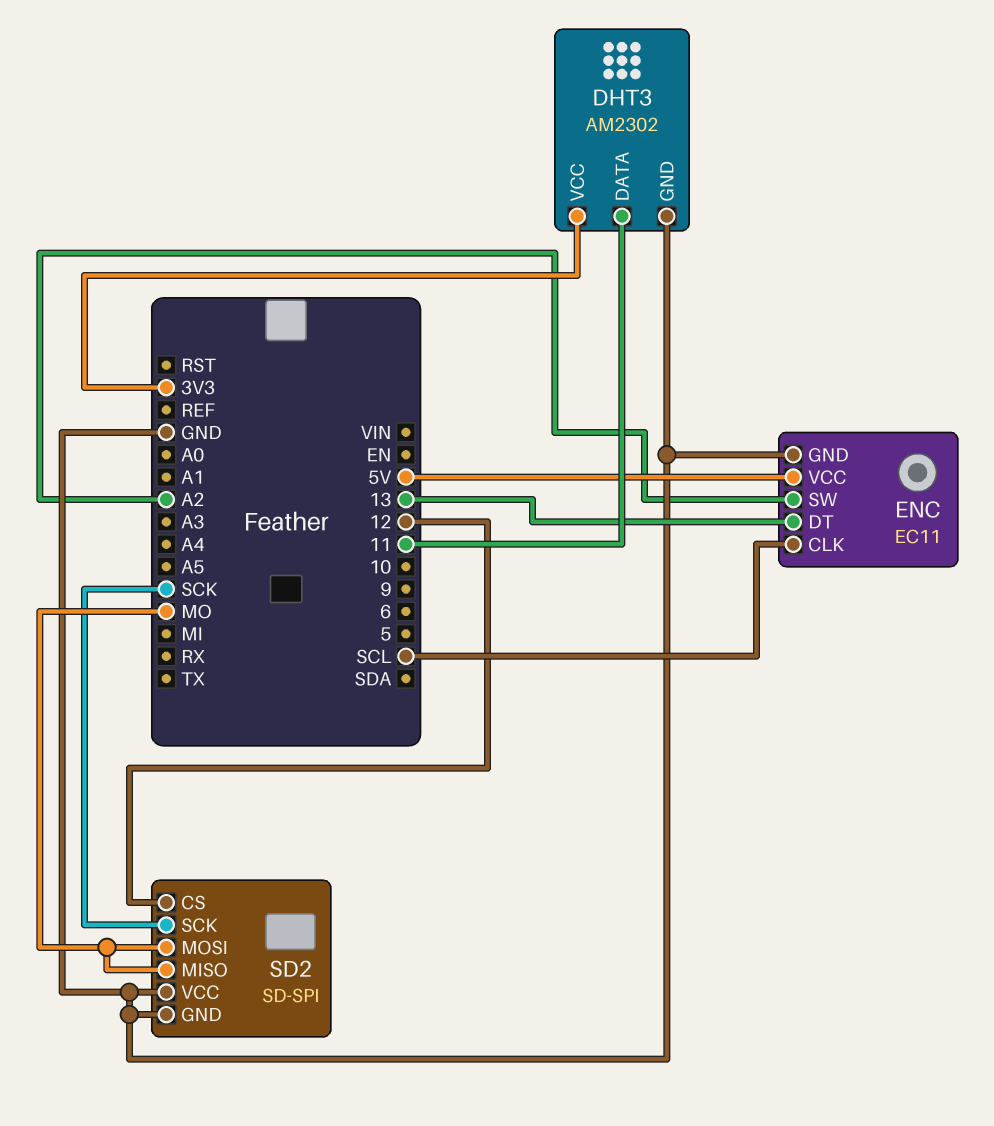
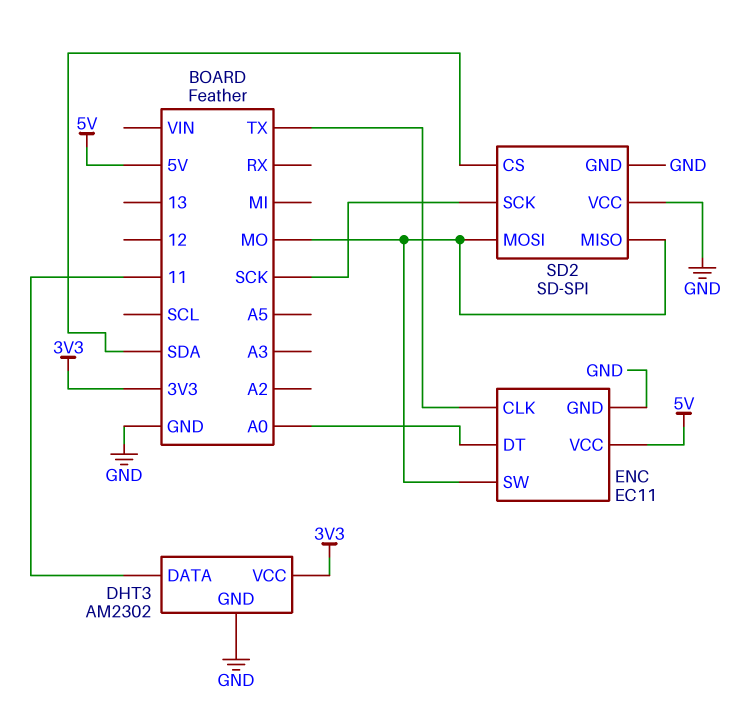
ENC pin CLK: SCL -> TX
ENC pin DT: 13 -> A0
ENC pin SW: A2 -> MO
SD2 pin CS: 12 -> SDA

